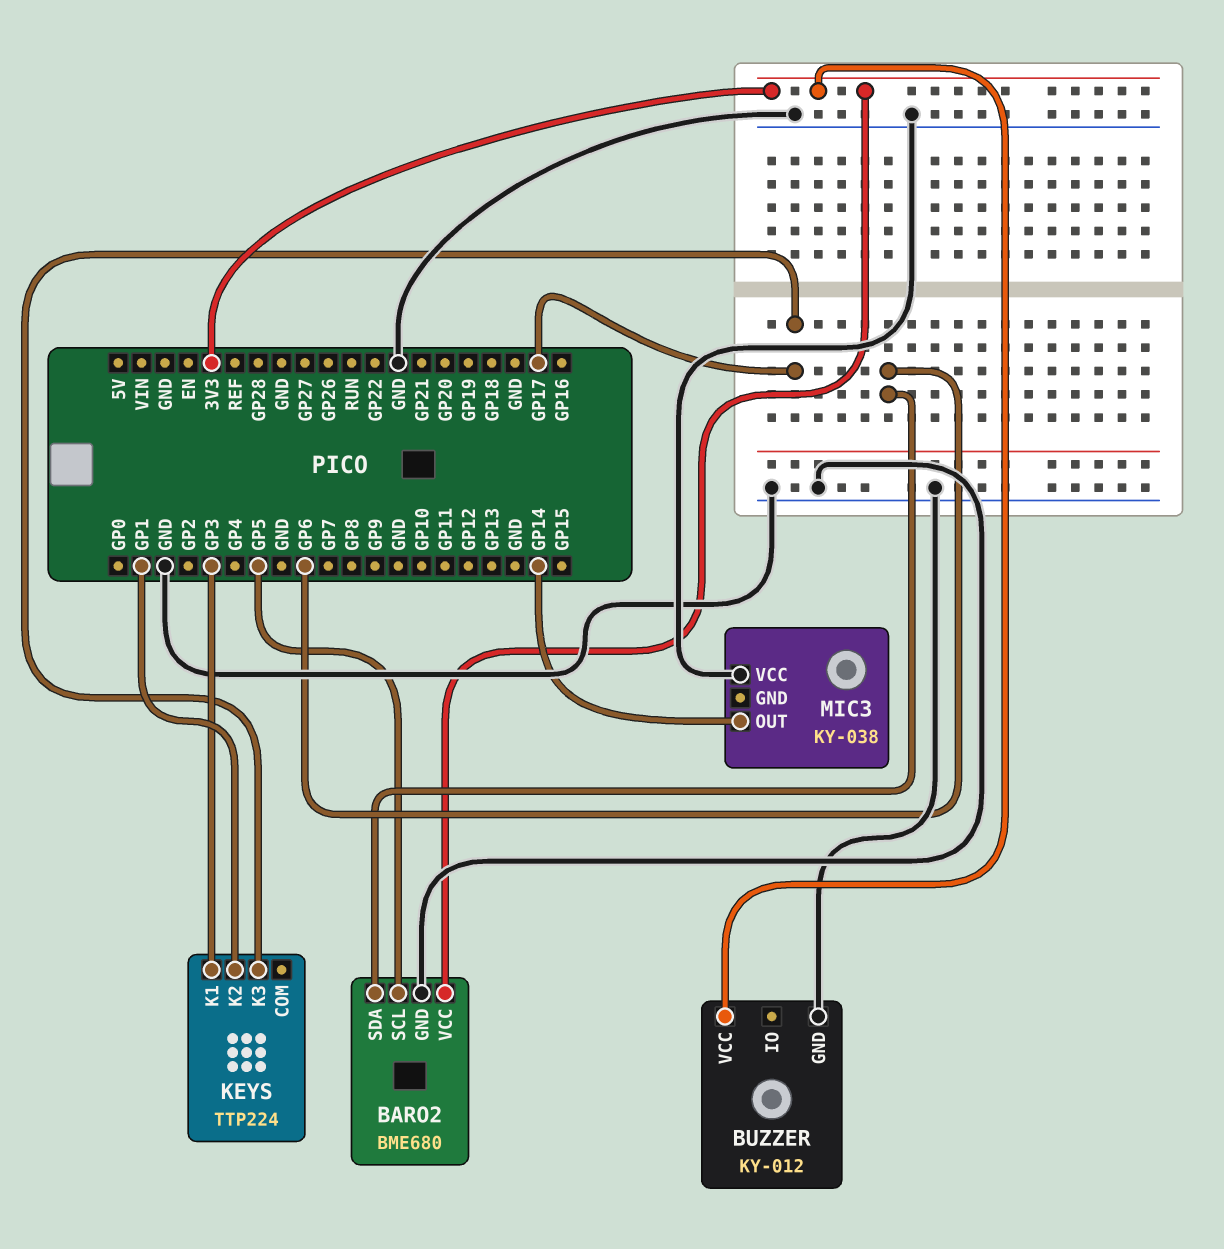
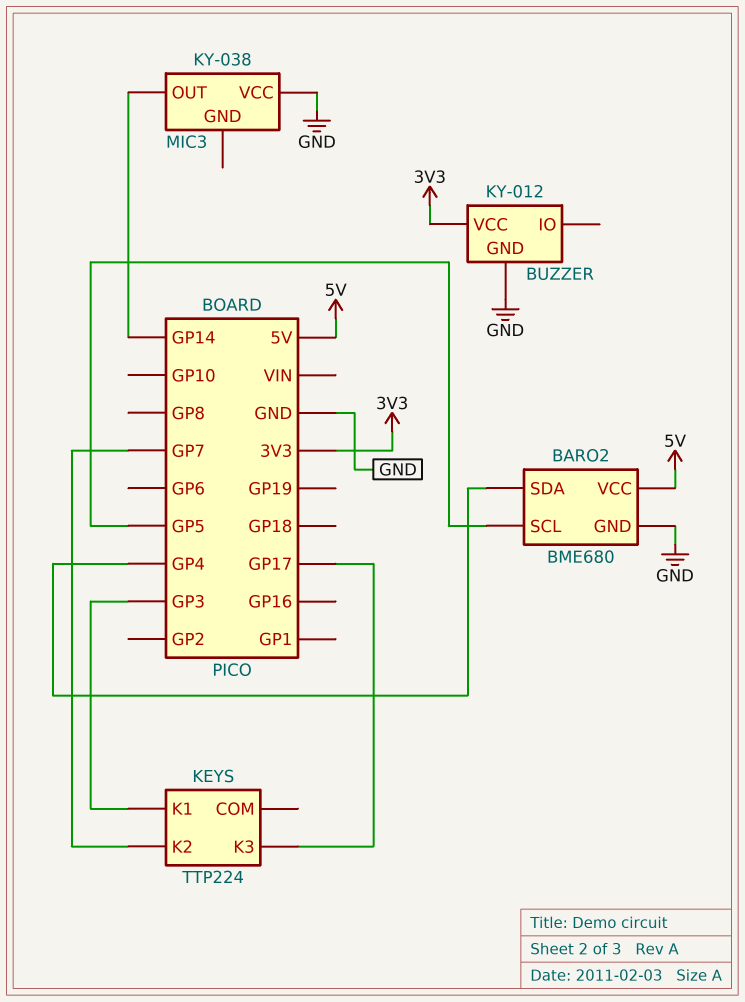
BARO2 pin SDA: GP6 -> GP4
BARO2 pin VCC: 3V3 -> 5V
KEYS pin K2: GP1 -> GP7

